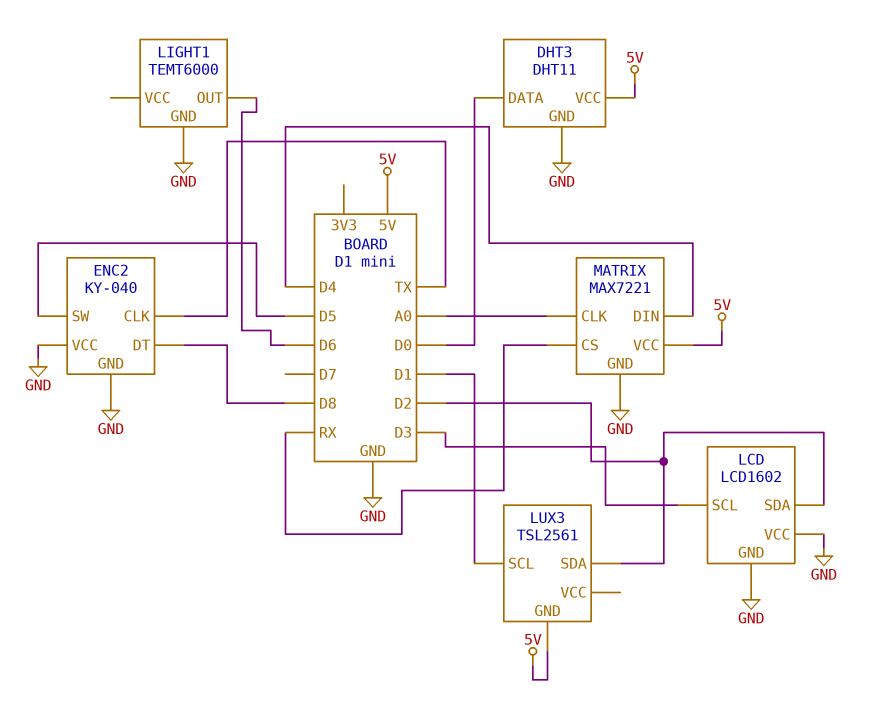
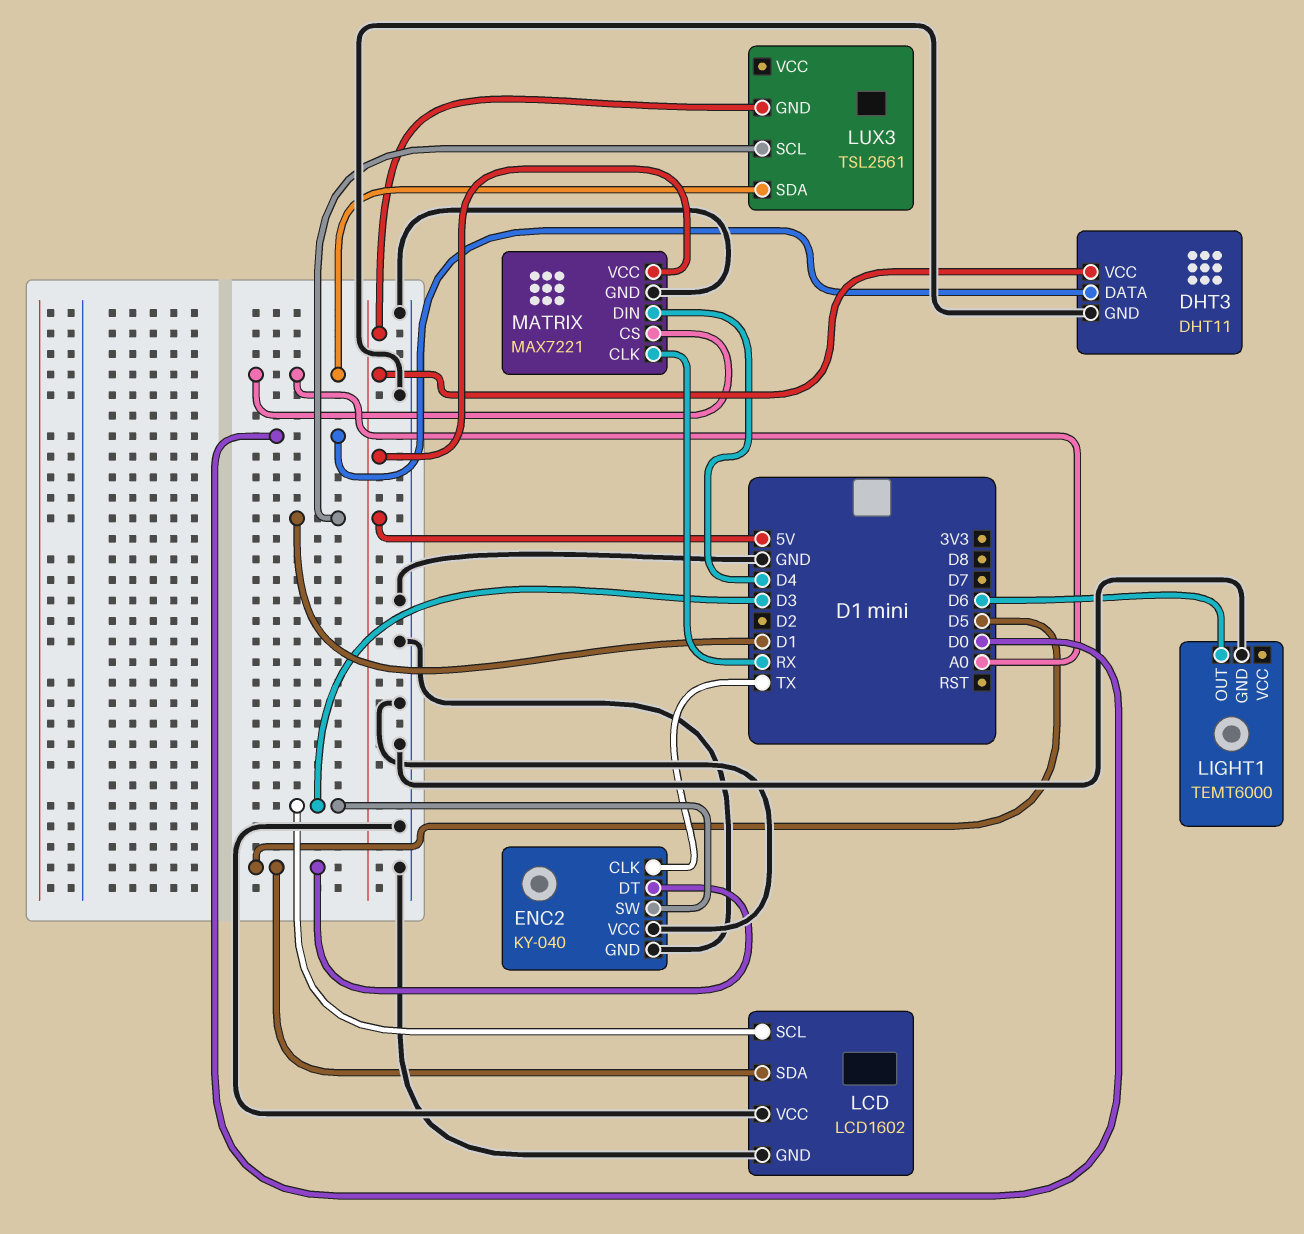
ENC2 pin DT: D8 -> D5
ENC2 pin SW: D5 -> D3
LCD pin SDA: D2 -> D5
LUX3 pin SDA: D2 -> A0
MATRIX pin CLK: A0 -> RX
MATRIX pin CS: RX -> A0

